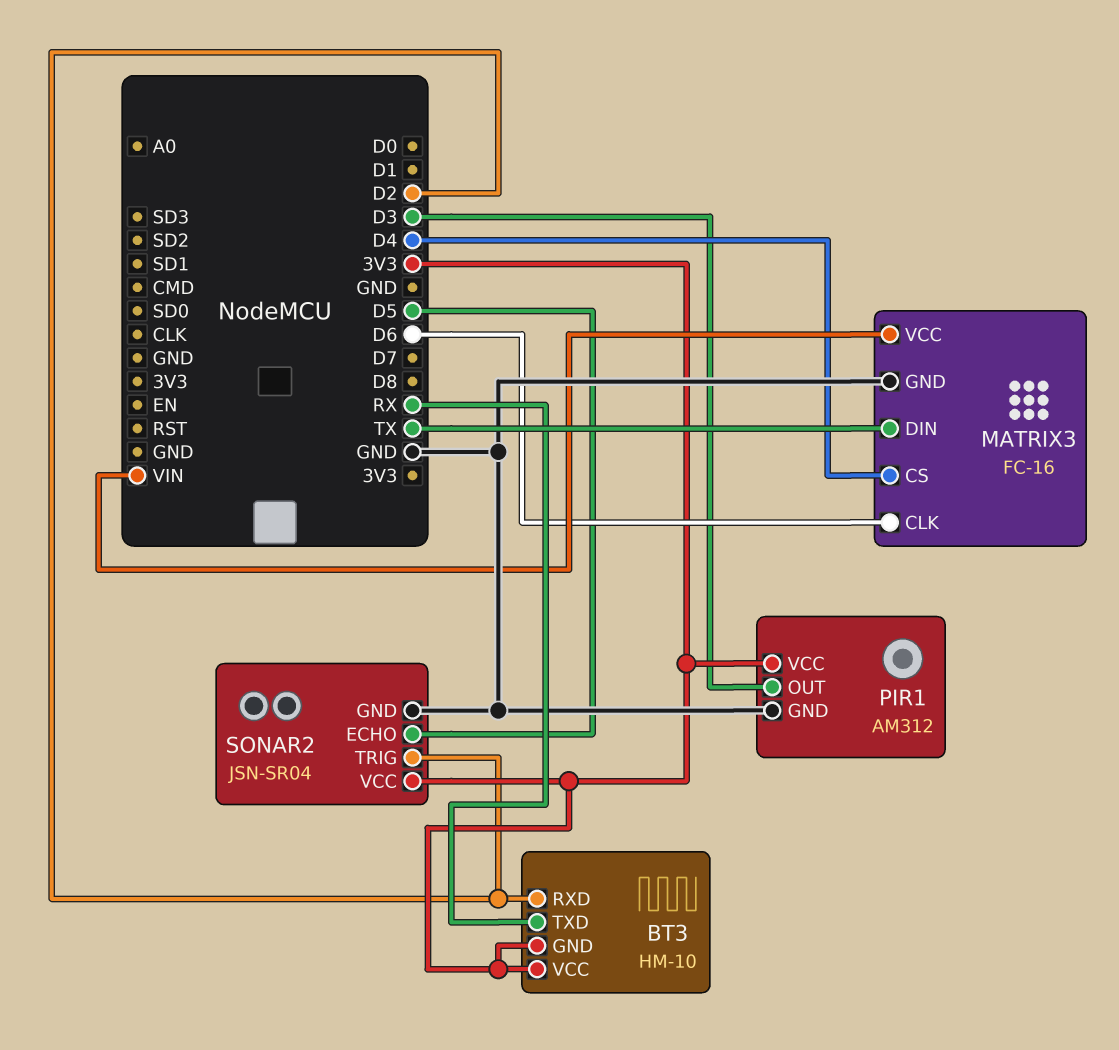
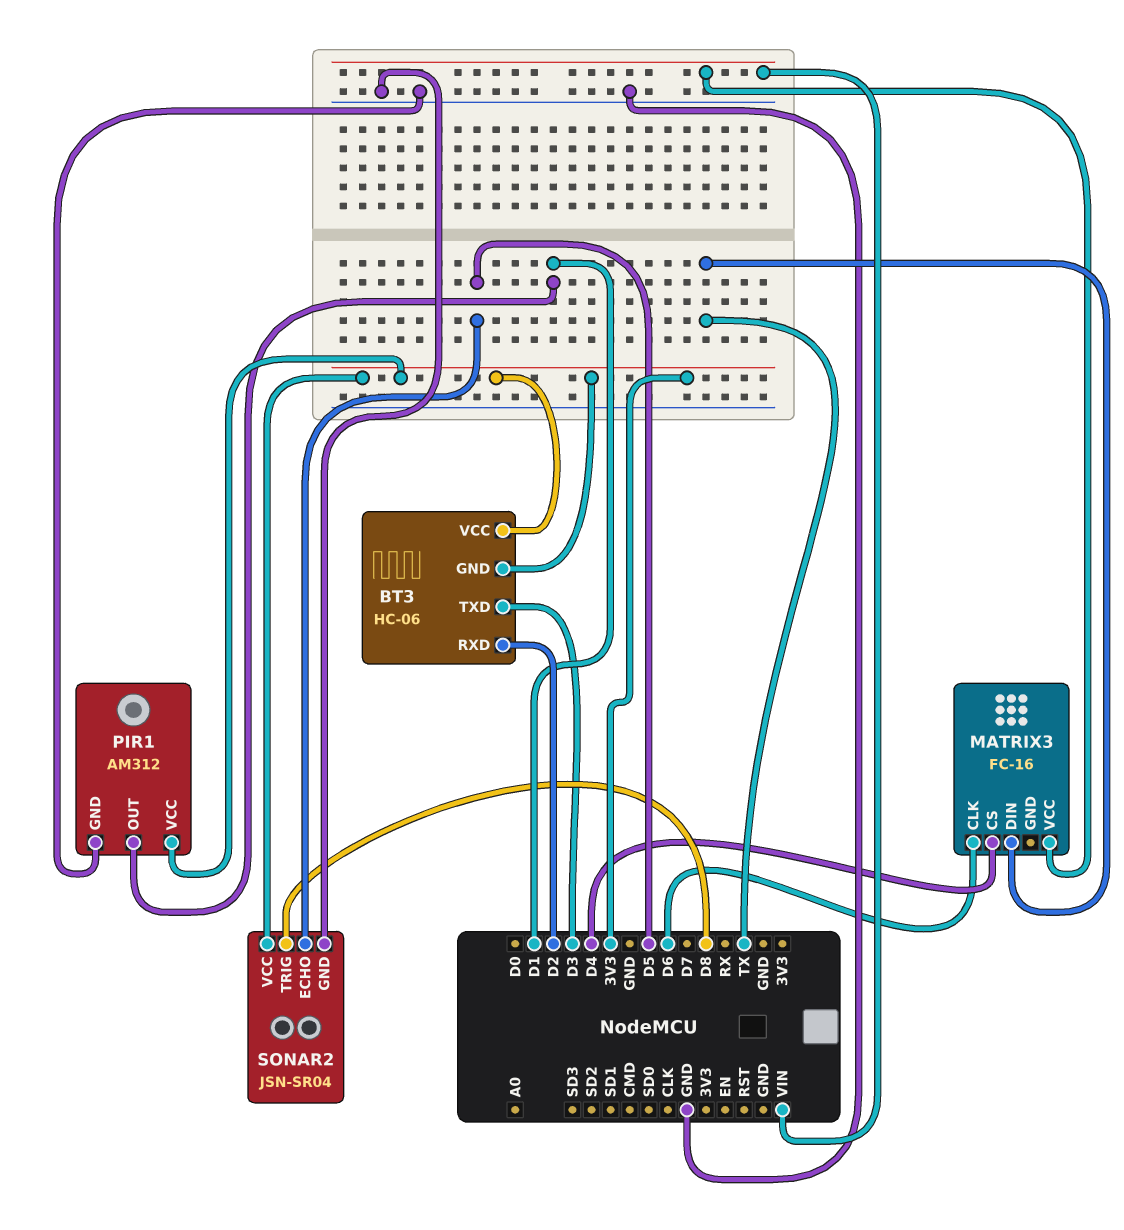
BT3: HM-10 -> HC-06
BT3 pin TXD: RX -> D3
MATRIX3 pin GND: GND -> none
PIR1 pin OUT: D3 -> D1
SONAR2 pin TRIG: D2 -> D8

